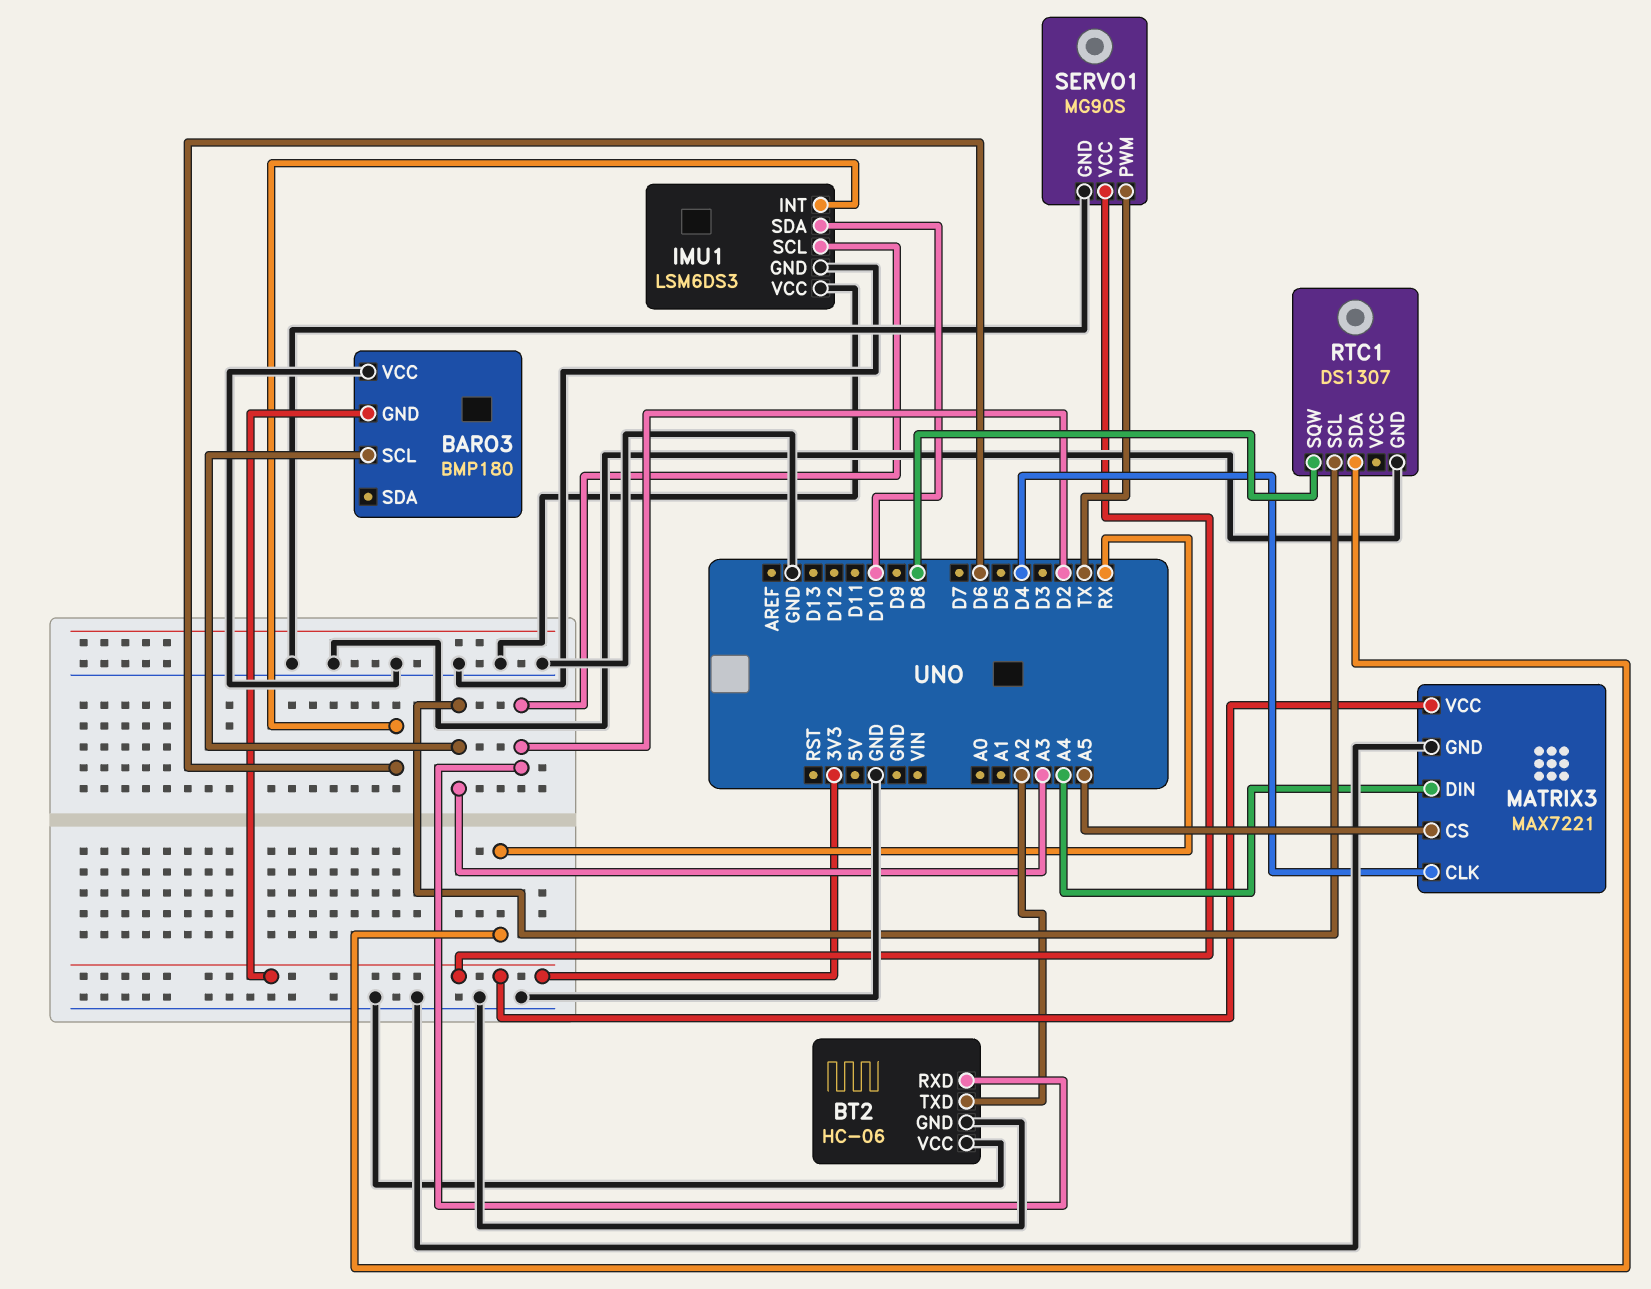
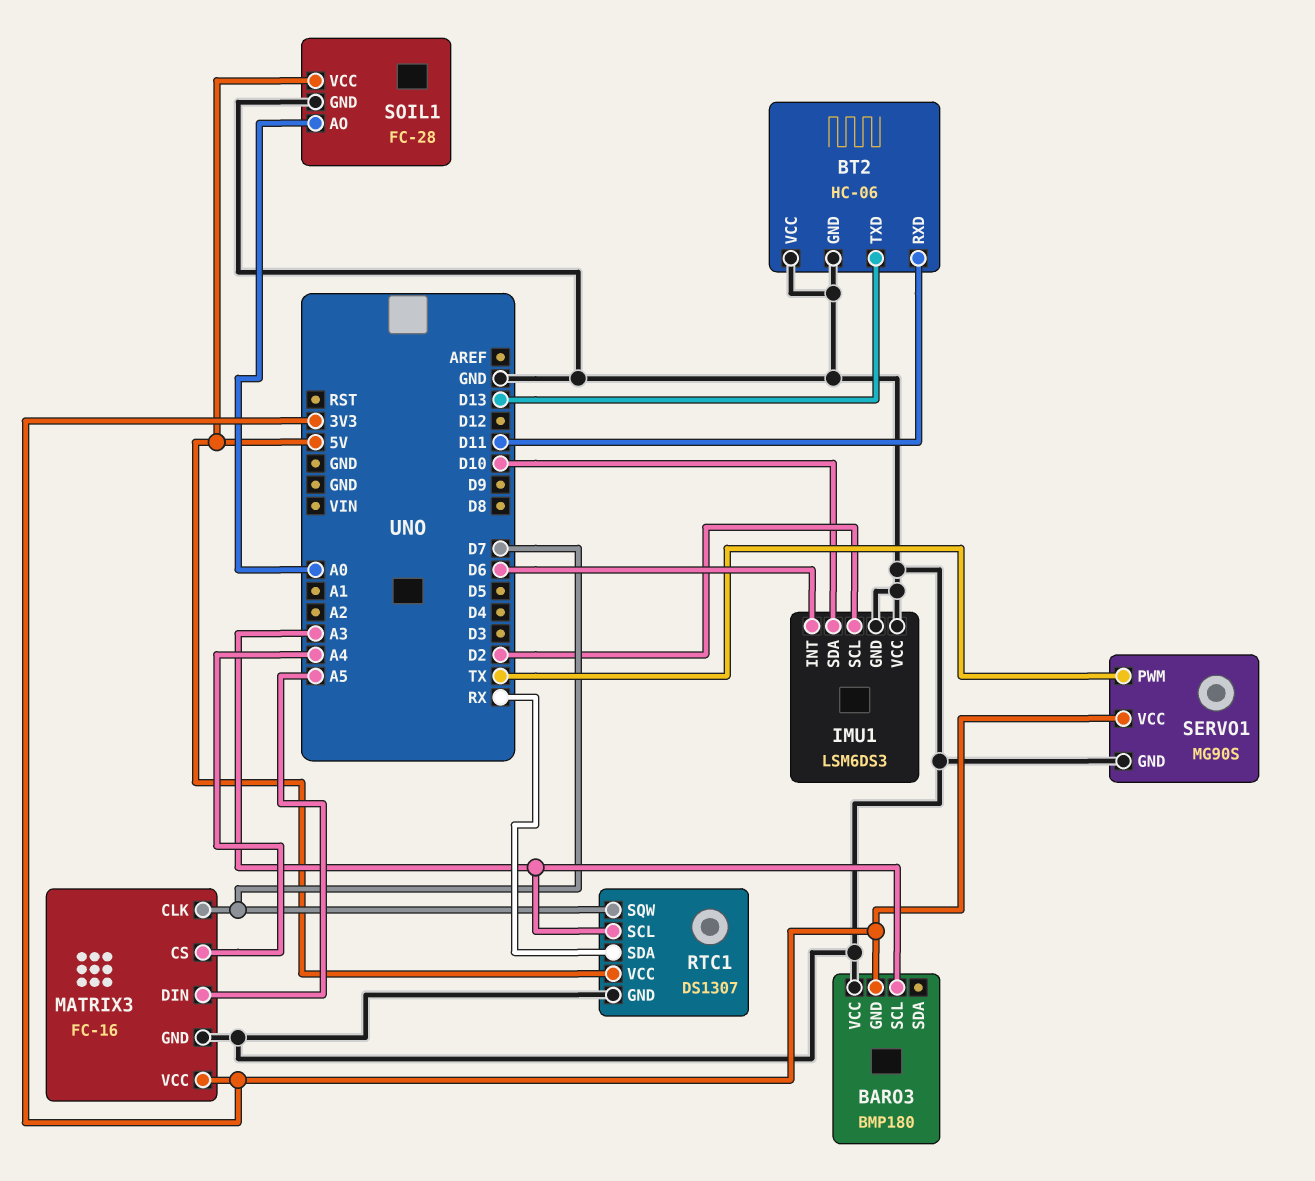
BT2 pin RXD: D2 -> D11
BT2 pin TXD: A2 -> D13
MATRIX3: MAX7221 -> FC-16
MATRIX3 pin CLK: D4 -> D7
MATRIX3 pin CS: A5 -> A4
MATRIX3 pin DIN: A4 -> A5
RTC1 pin SQW: D8 -> D7
RTC1 pin VCC: none -> 5V
SOIL1: none -> FC-28
SOIL1 pin AO: none -> A0
SOIL1 pin GND: none -> GND
SOIL1 pin VCC: none -> 5V

